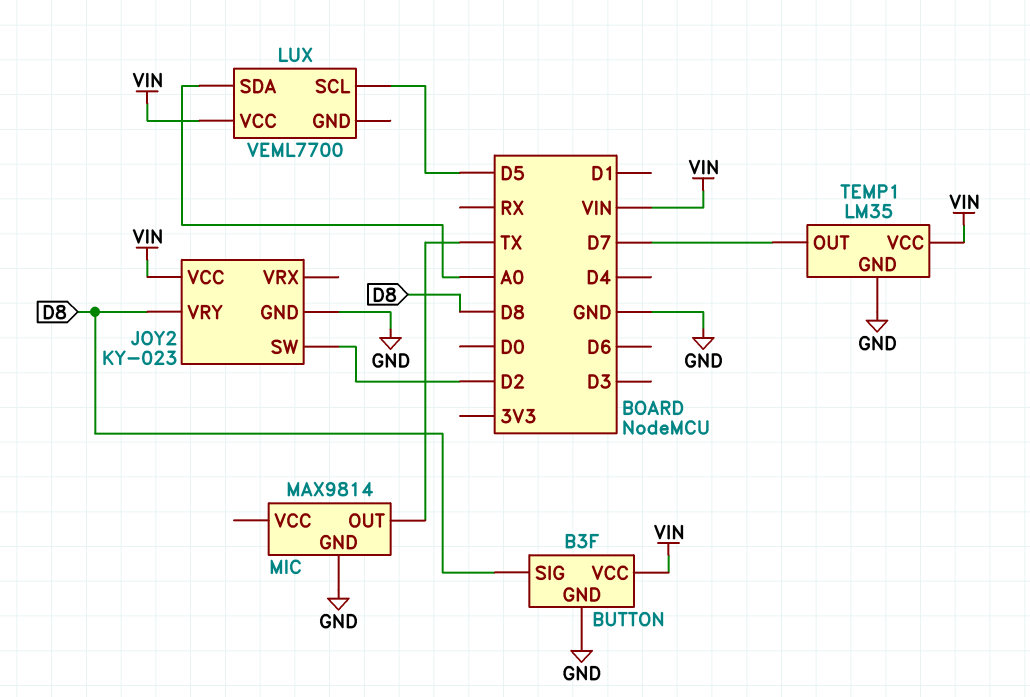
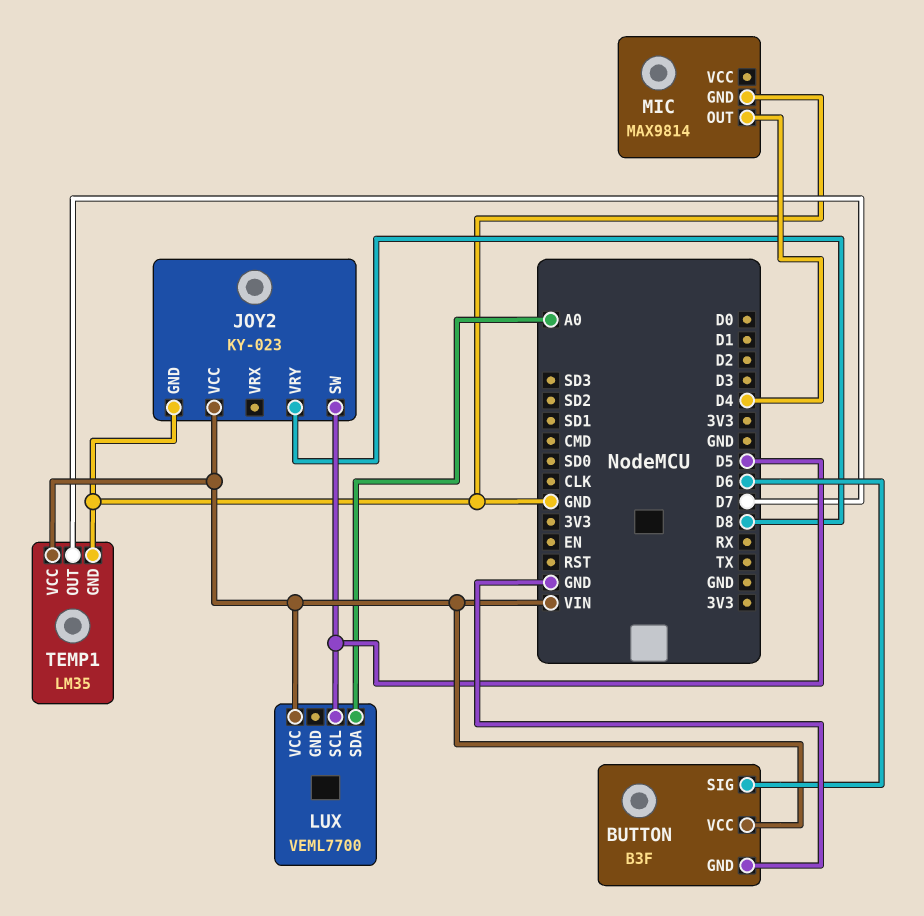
BUTTON pin SIG: D8 -> D6
JOY2 pin SW: D2 -> D5
MIC pin OUT: TX -> D4

